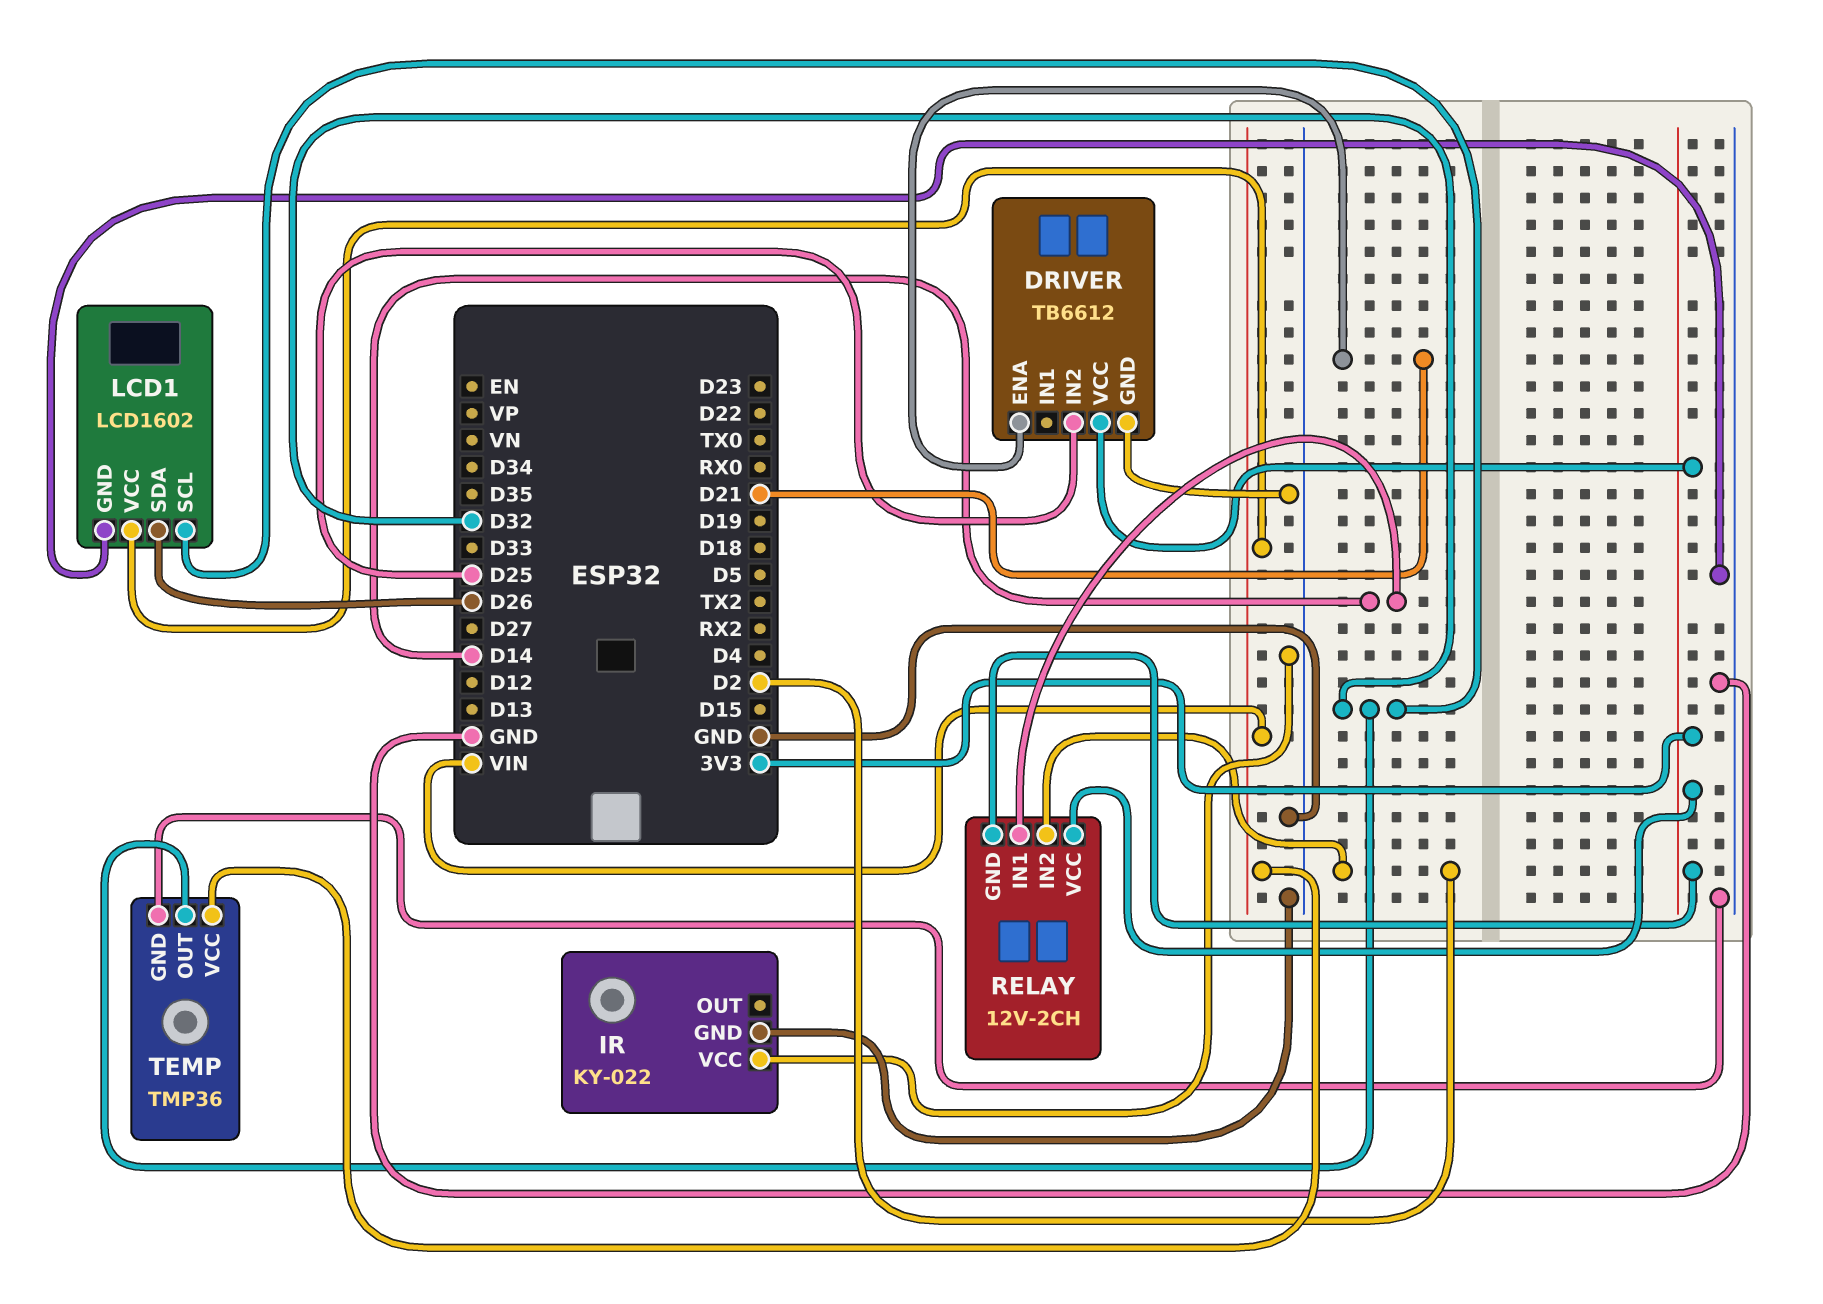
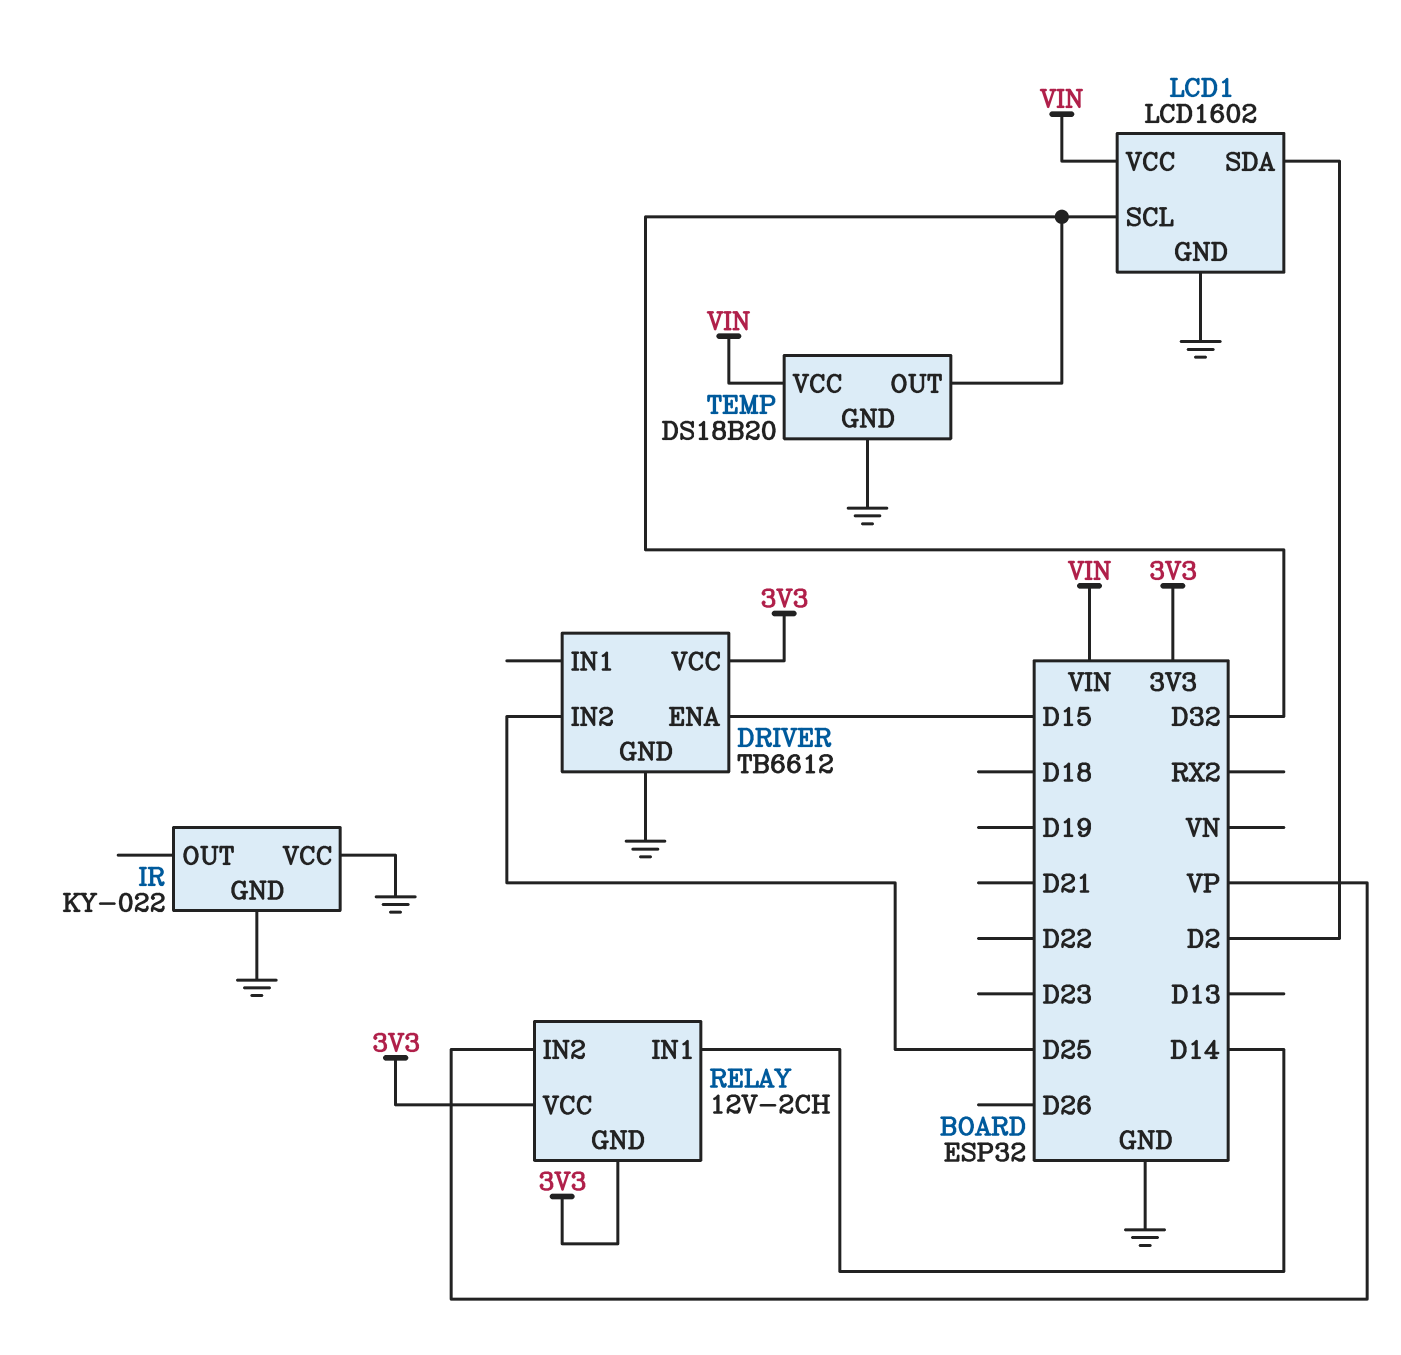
DRIVER pin ENA: D21 -> D15
LCD1 pin SDA: D26 -> D2
RELAY pin IN2: D2 -> VP
TEMP: TMP36 -> DS18B20

